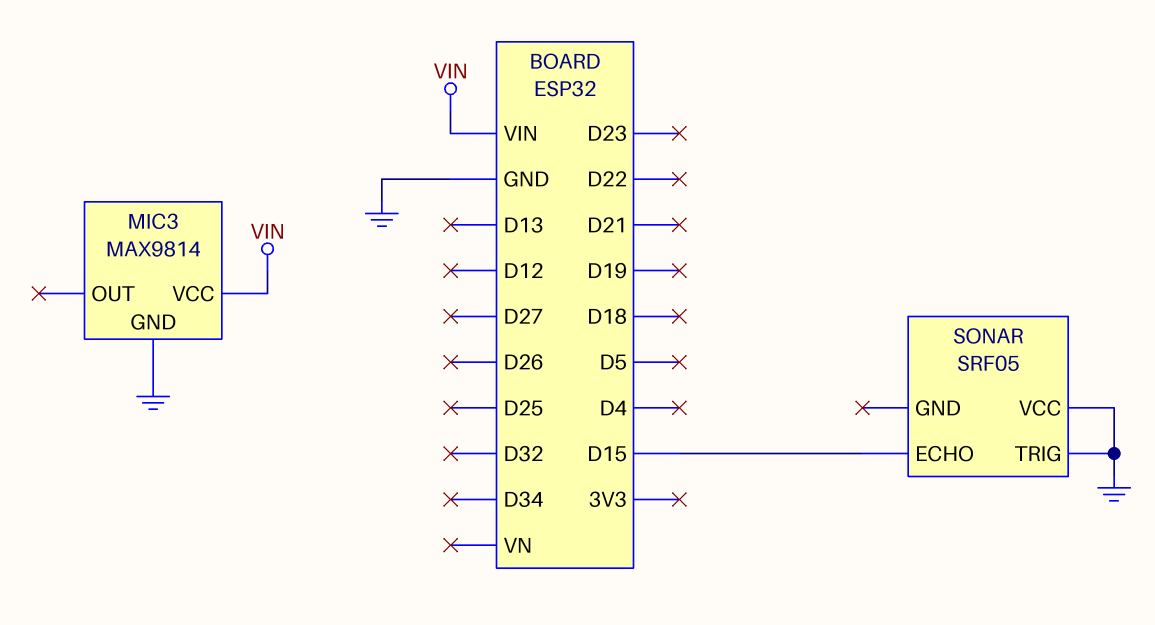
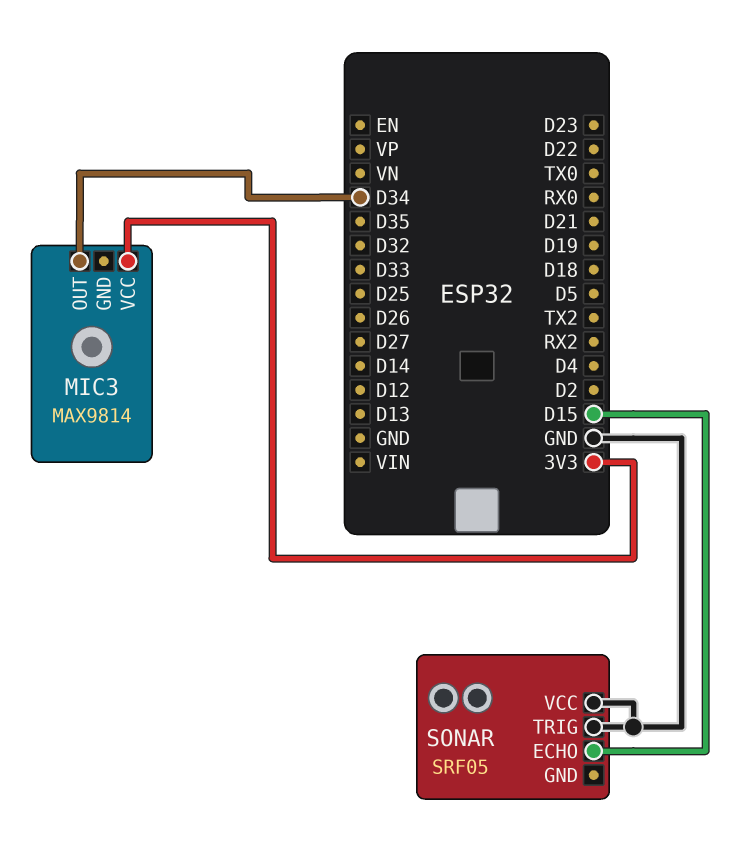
MIC3 pin GND: GND -> none
MIC3 pin OUT: none -> D34
MIC3 pin VCC: VIN -> 3V3

